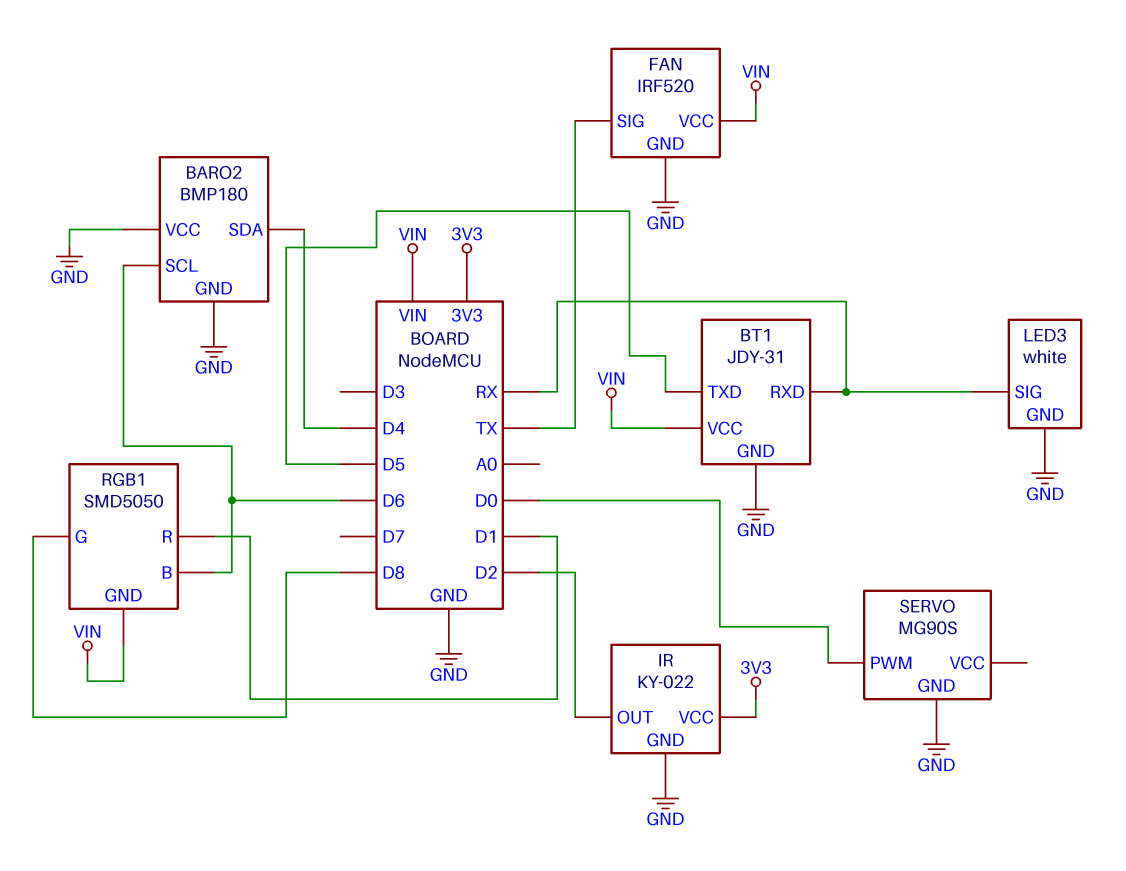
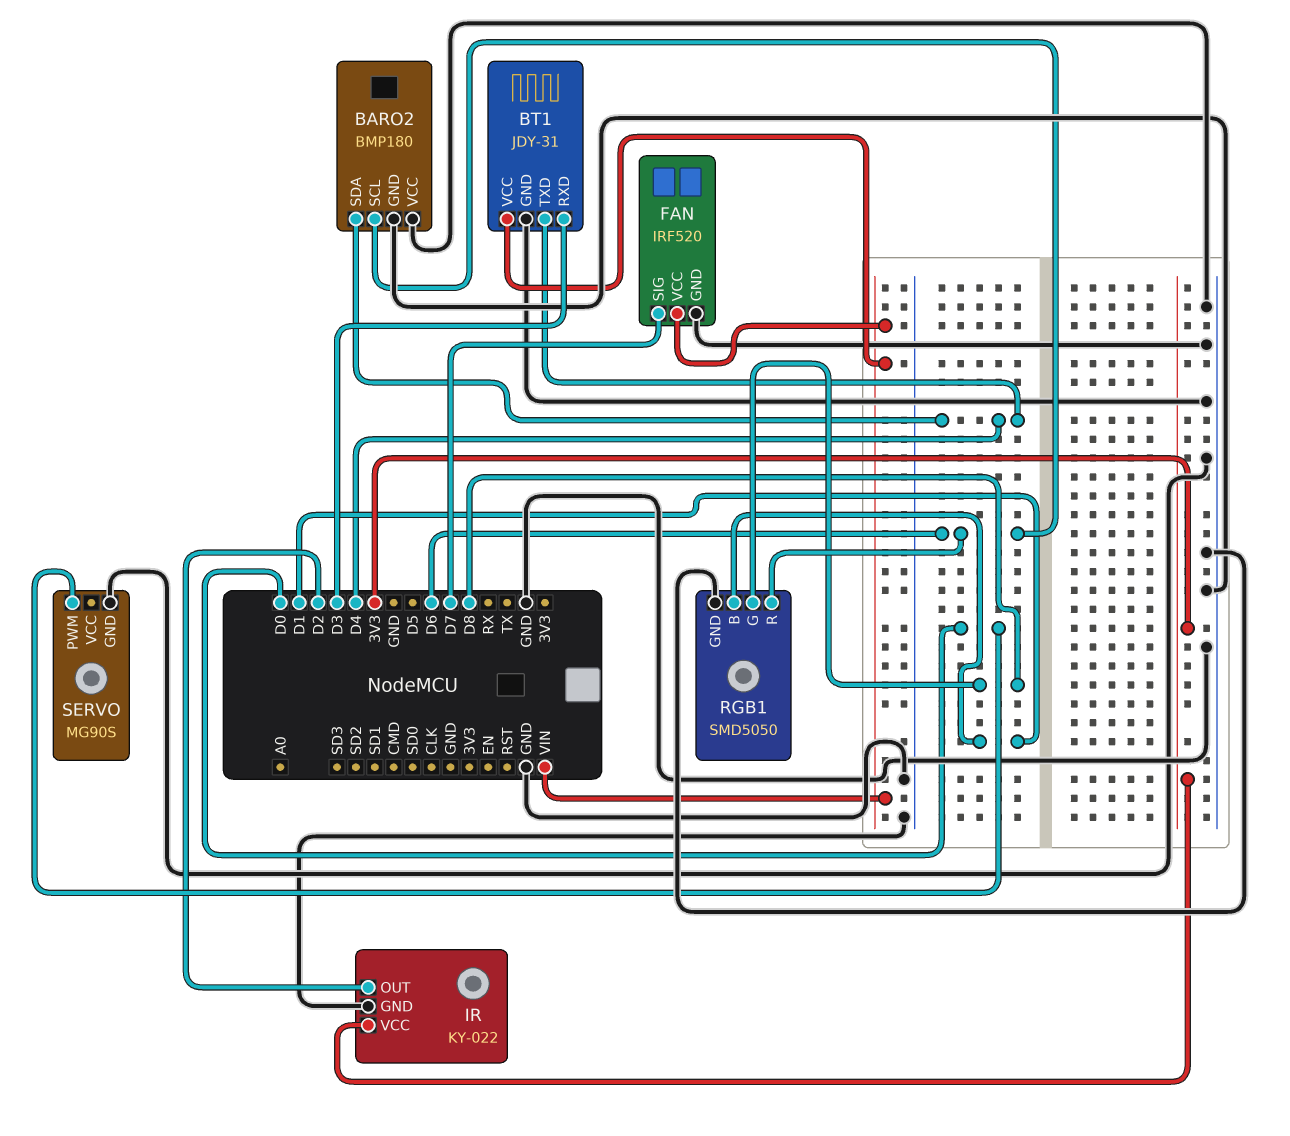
BT1 pin RXD: RX -> D3
BT1 pin TXD: D5 -> D4
FAN pin SIG: TX -> D7
LED3: white -> none
LED3 pin GND: GND -> none
LED3 pin SIG: RX -> none
RGB1 pin B: D6 -> D1
RGB1 pin GND: VIN -> GND
RGB1 pin R: D1 -> D6

